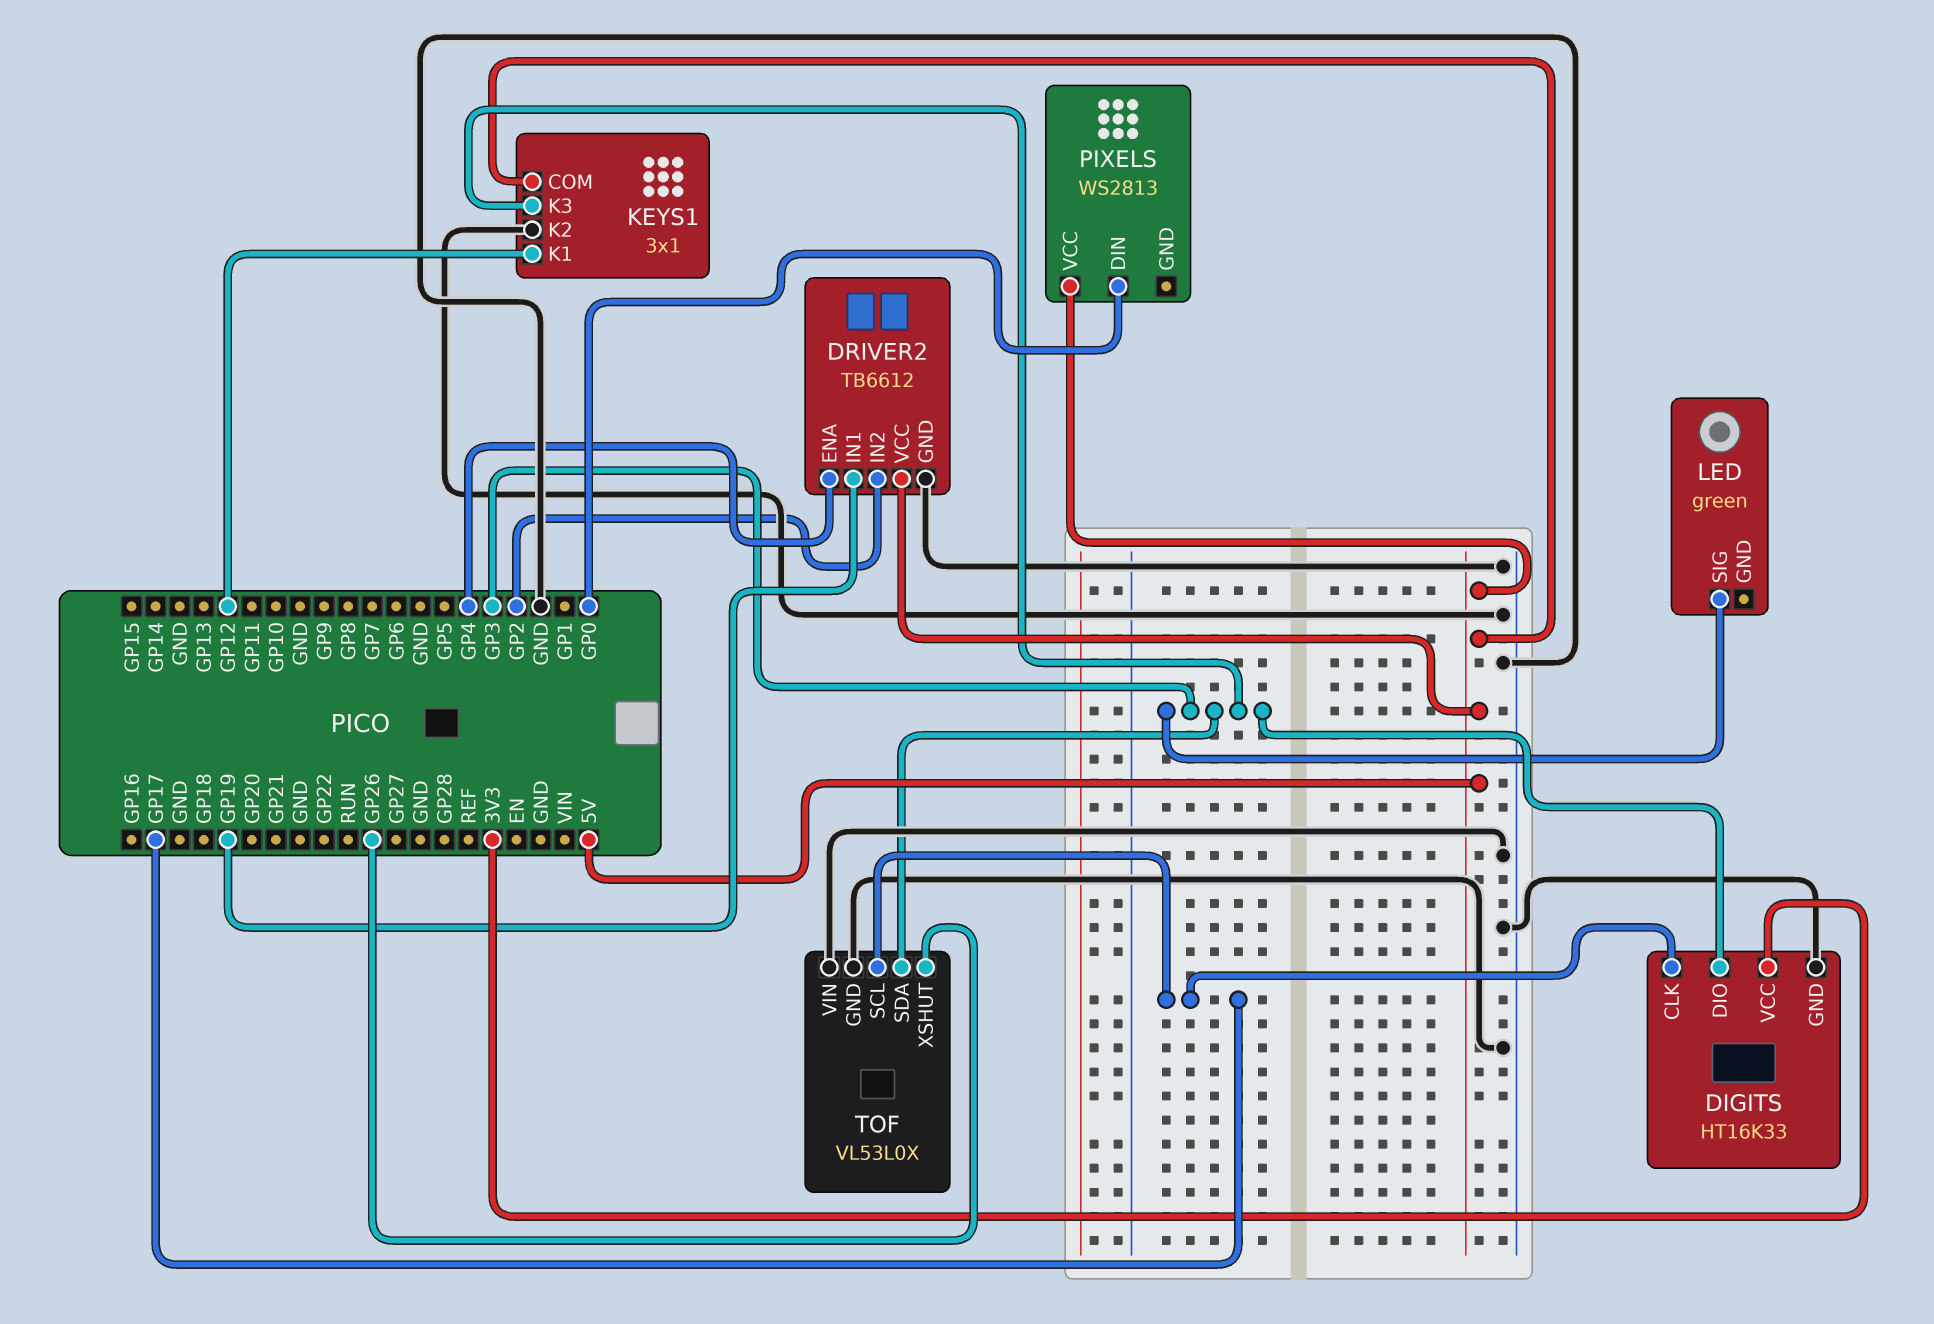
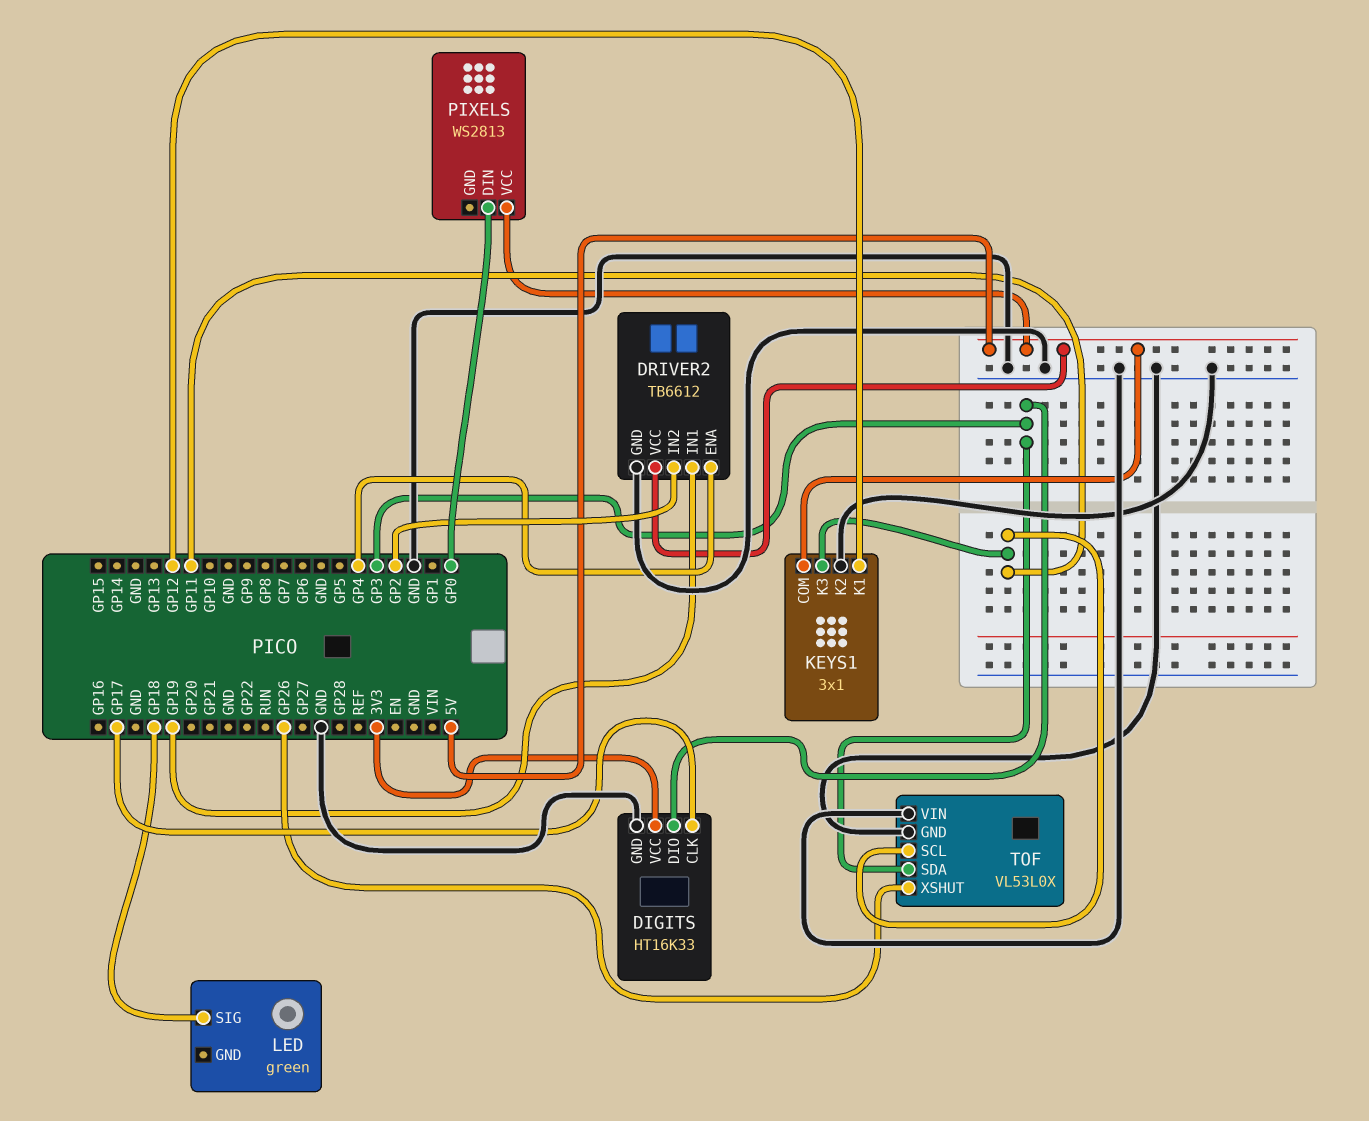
KEYS1 pin K3: GP3 -> GP11
LED pin SIG: GP3 -> GP18
TOF pin SCL: GP17 -> GP11

